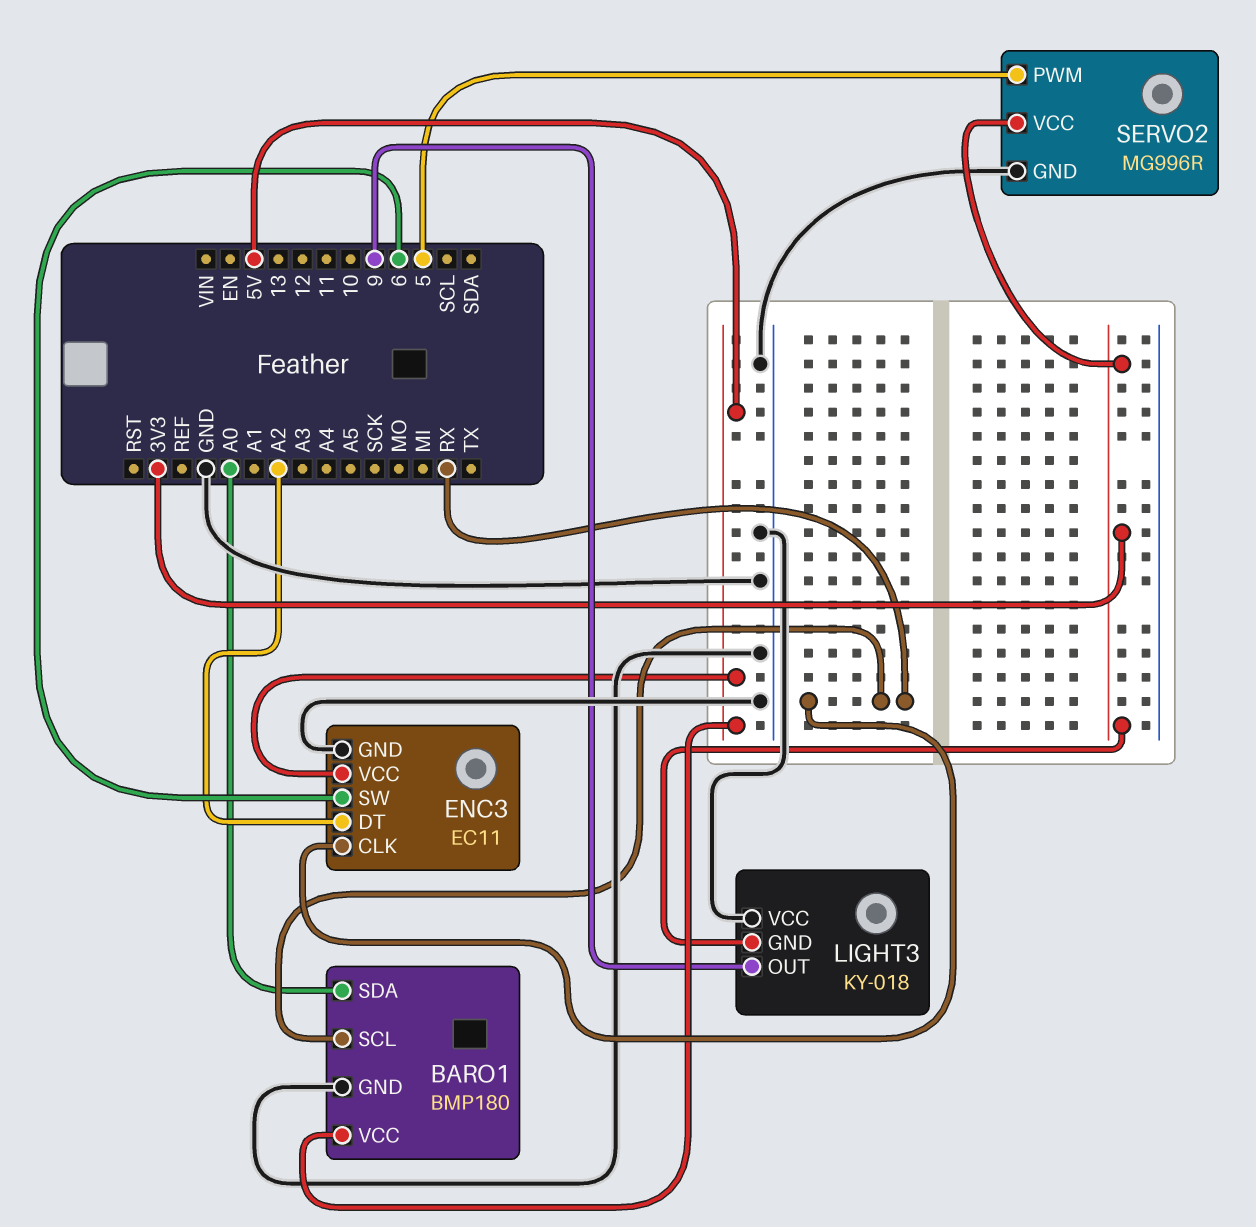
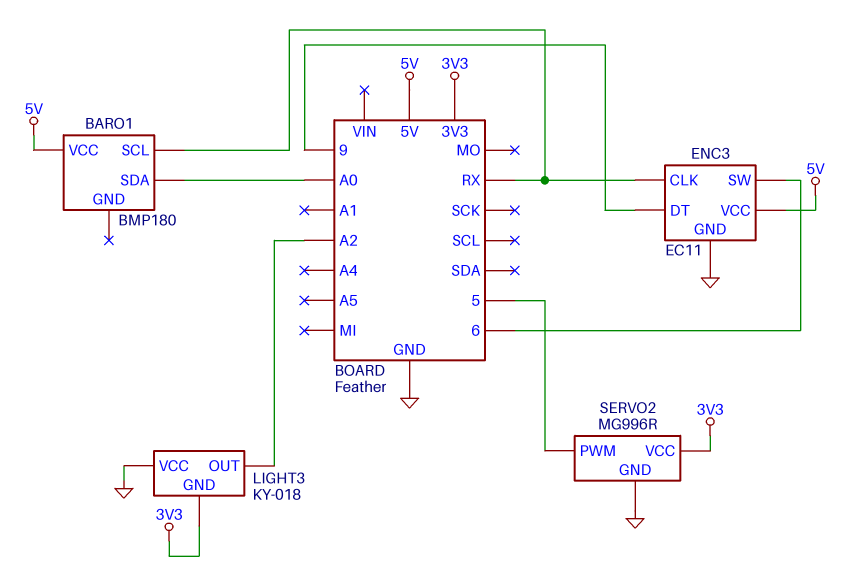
BARO1 pin GND: GND -> none
ENC3 pin DT: A2 -> 9
LIGHT3 pin OUT: 9 -> A2

